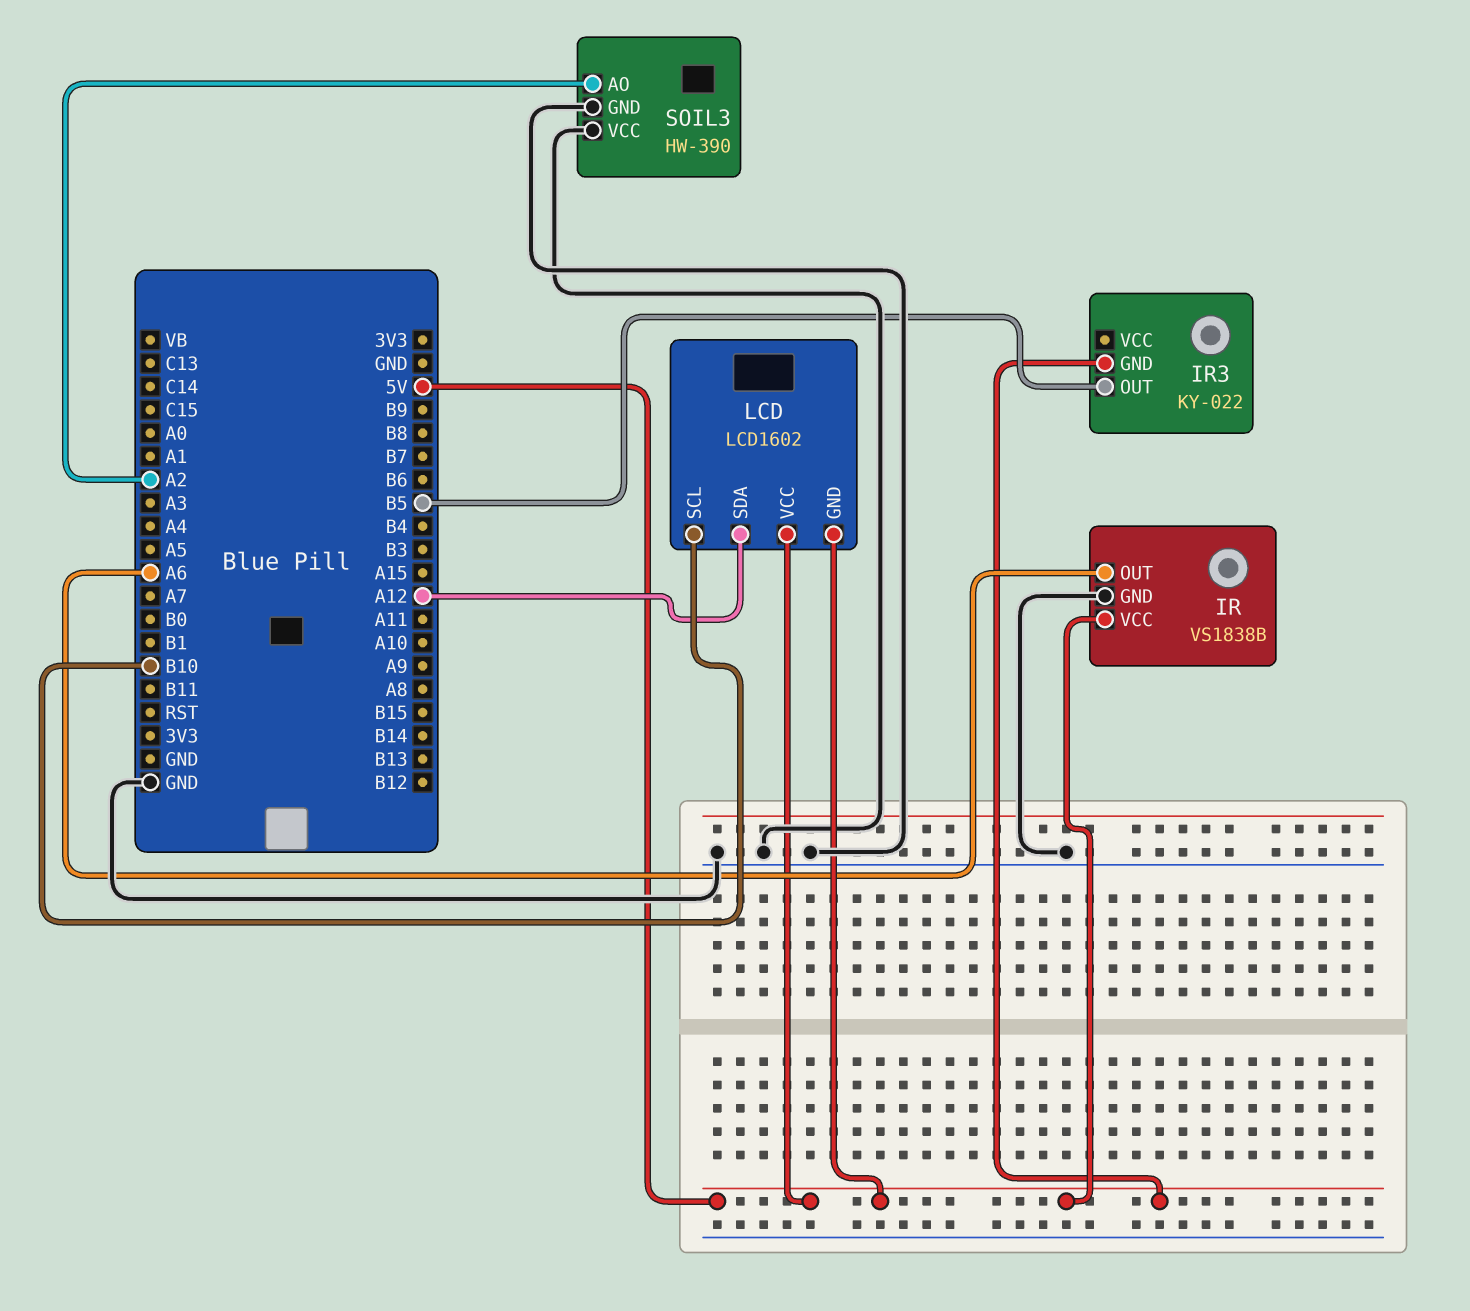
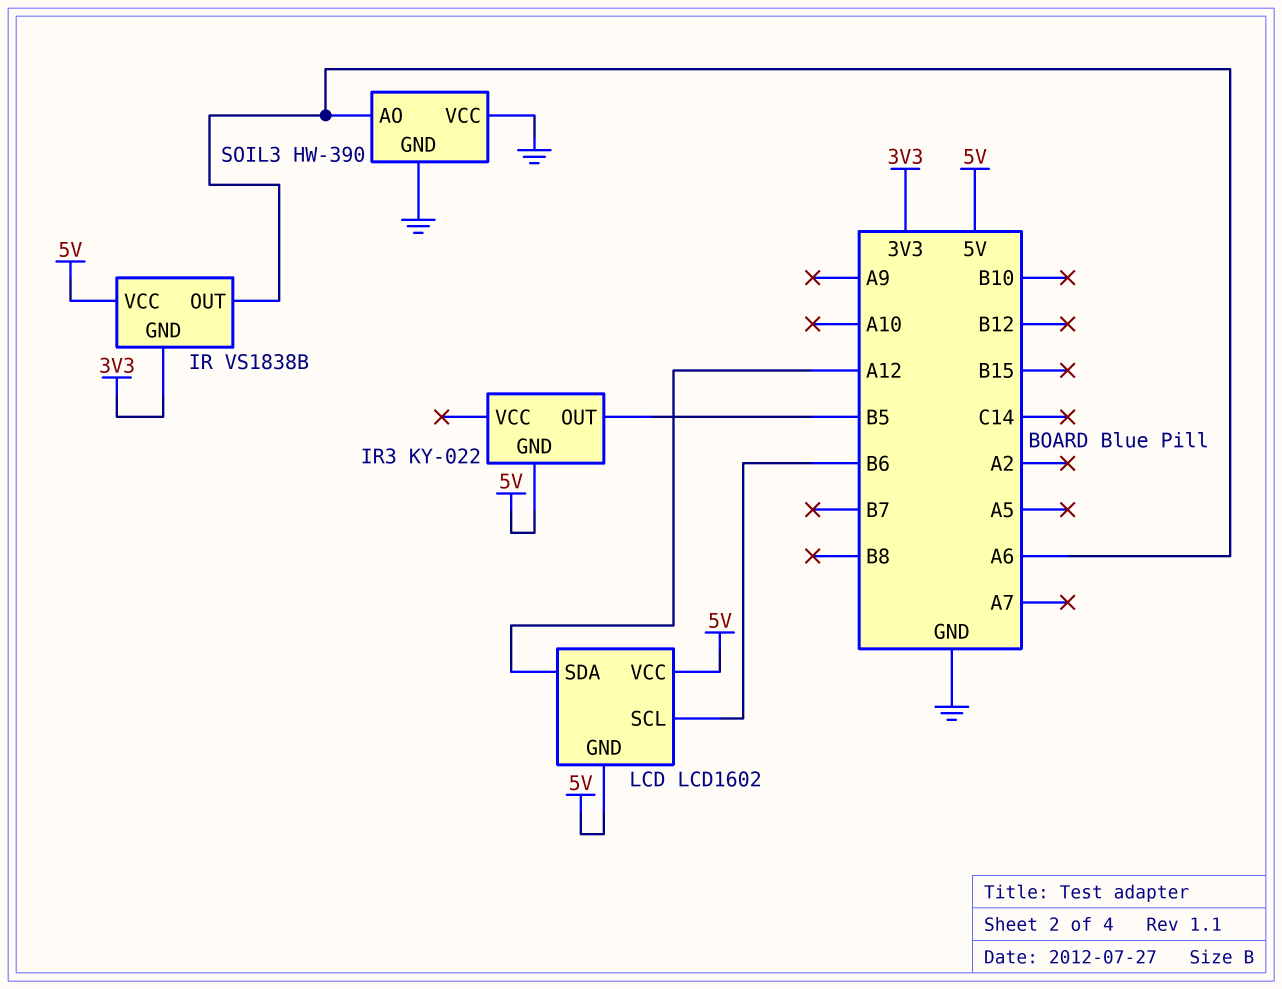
IR pin GND: GND -> 3V3
LCD pin SCL: B10 -> B6
SOIL3 pin AO: A2 -> A6

